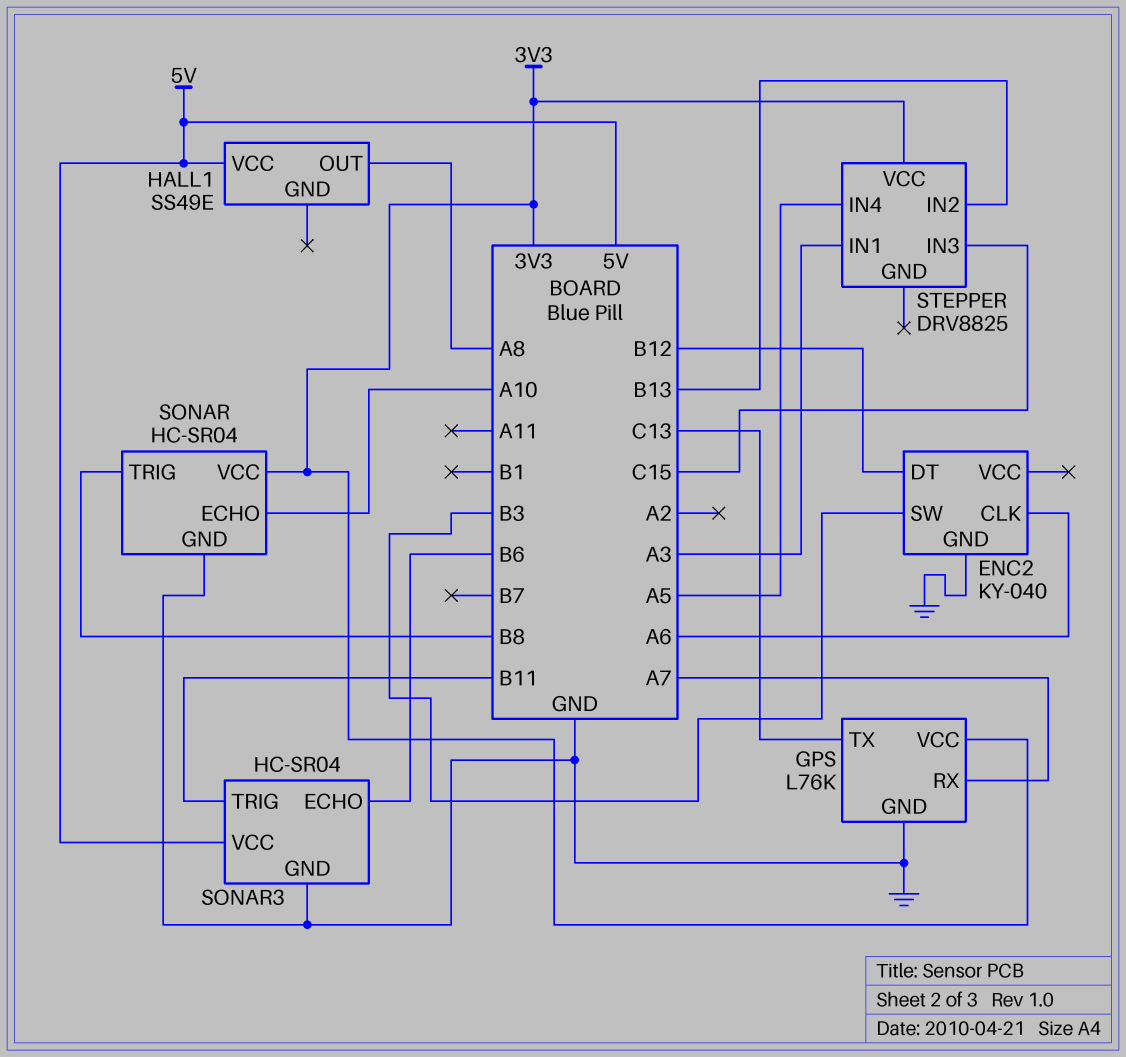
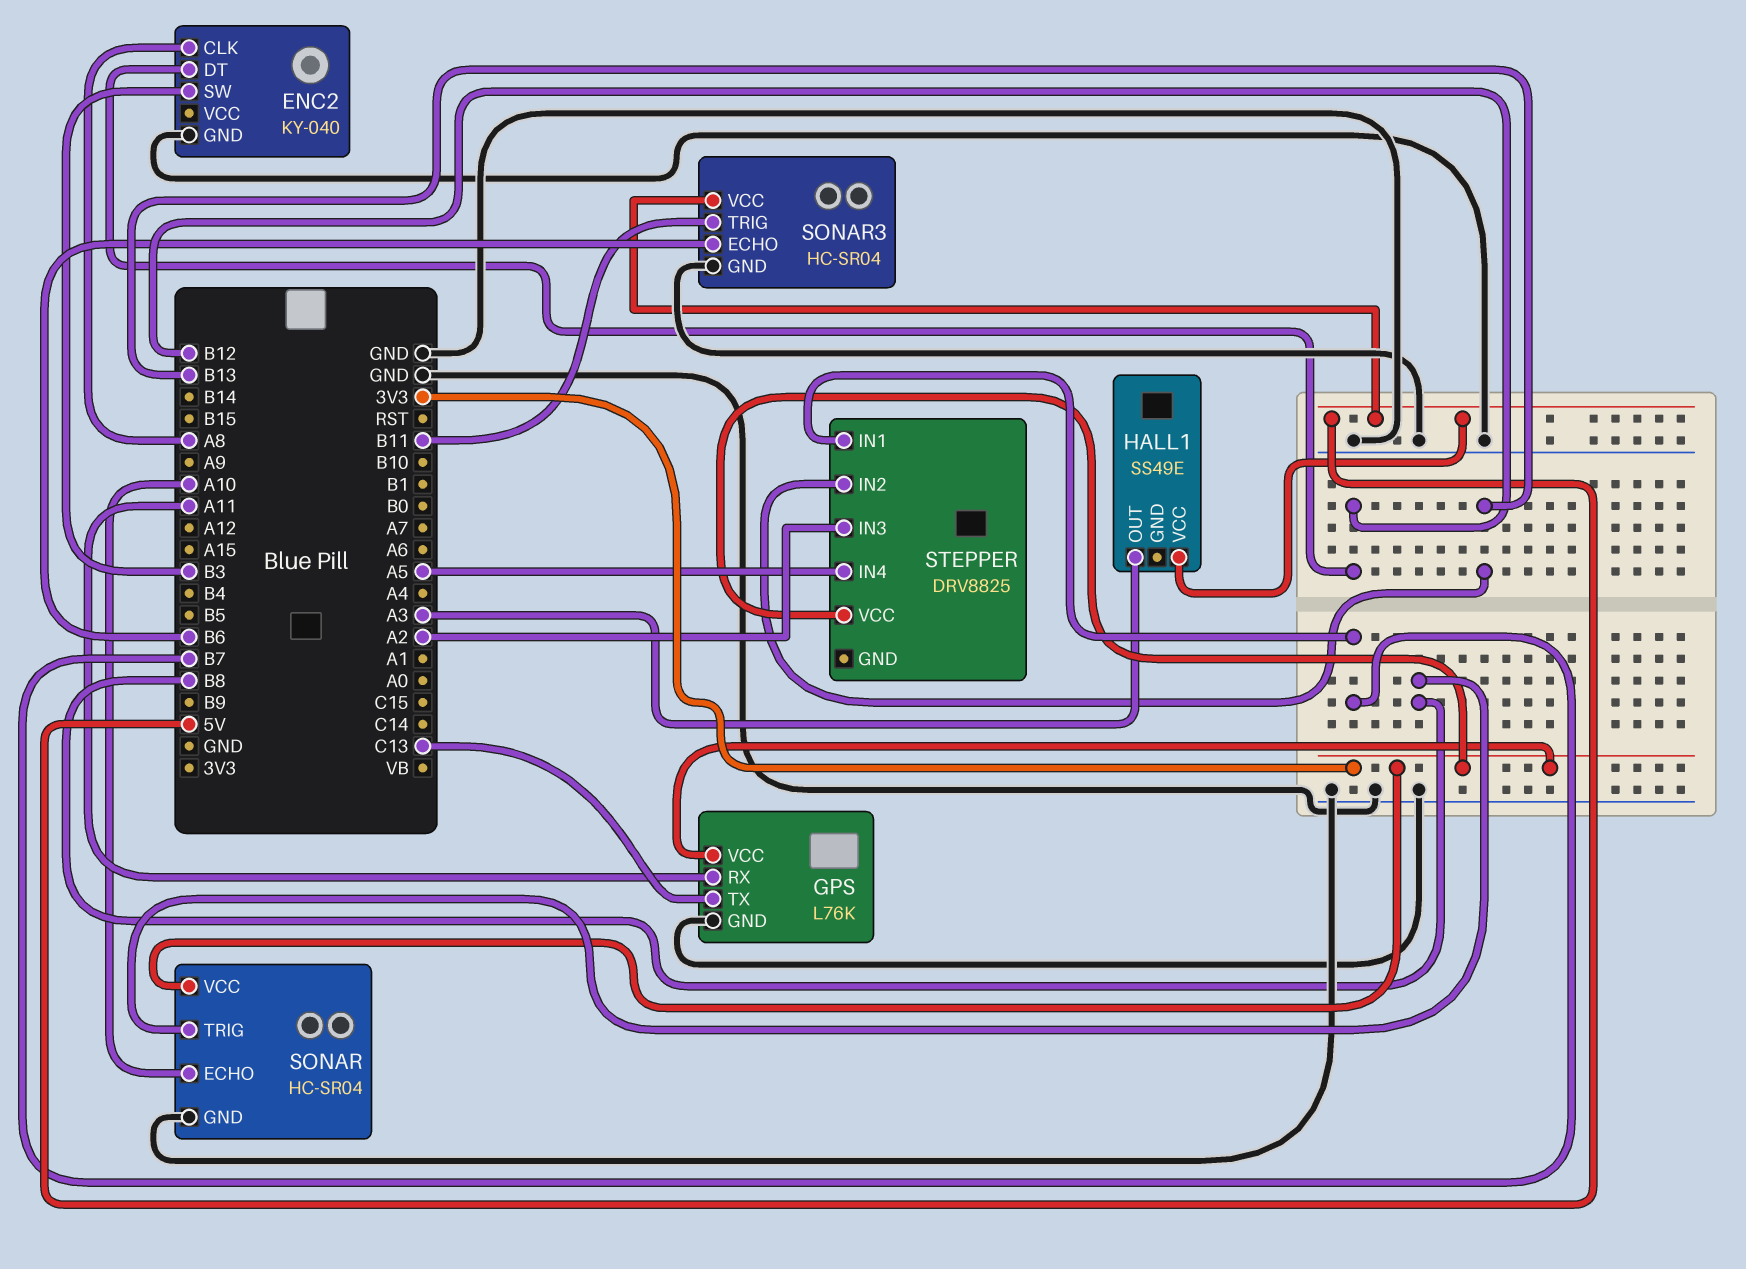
ENC2 pin CLK: A6 -> A8
GPS pin RX: A7 -> A11
HALL1 pin OUT: A8 -> A3
STEPPER pin IN1: A3 -> B7
STEPPER pin IN3: C15 -> A2

